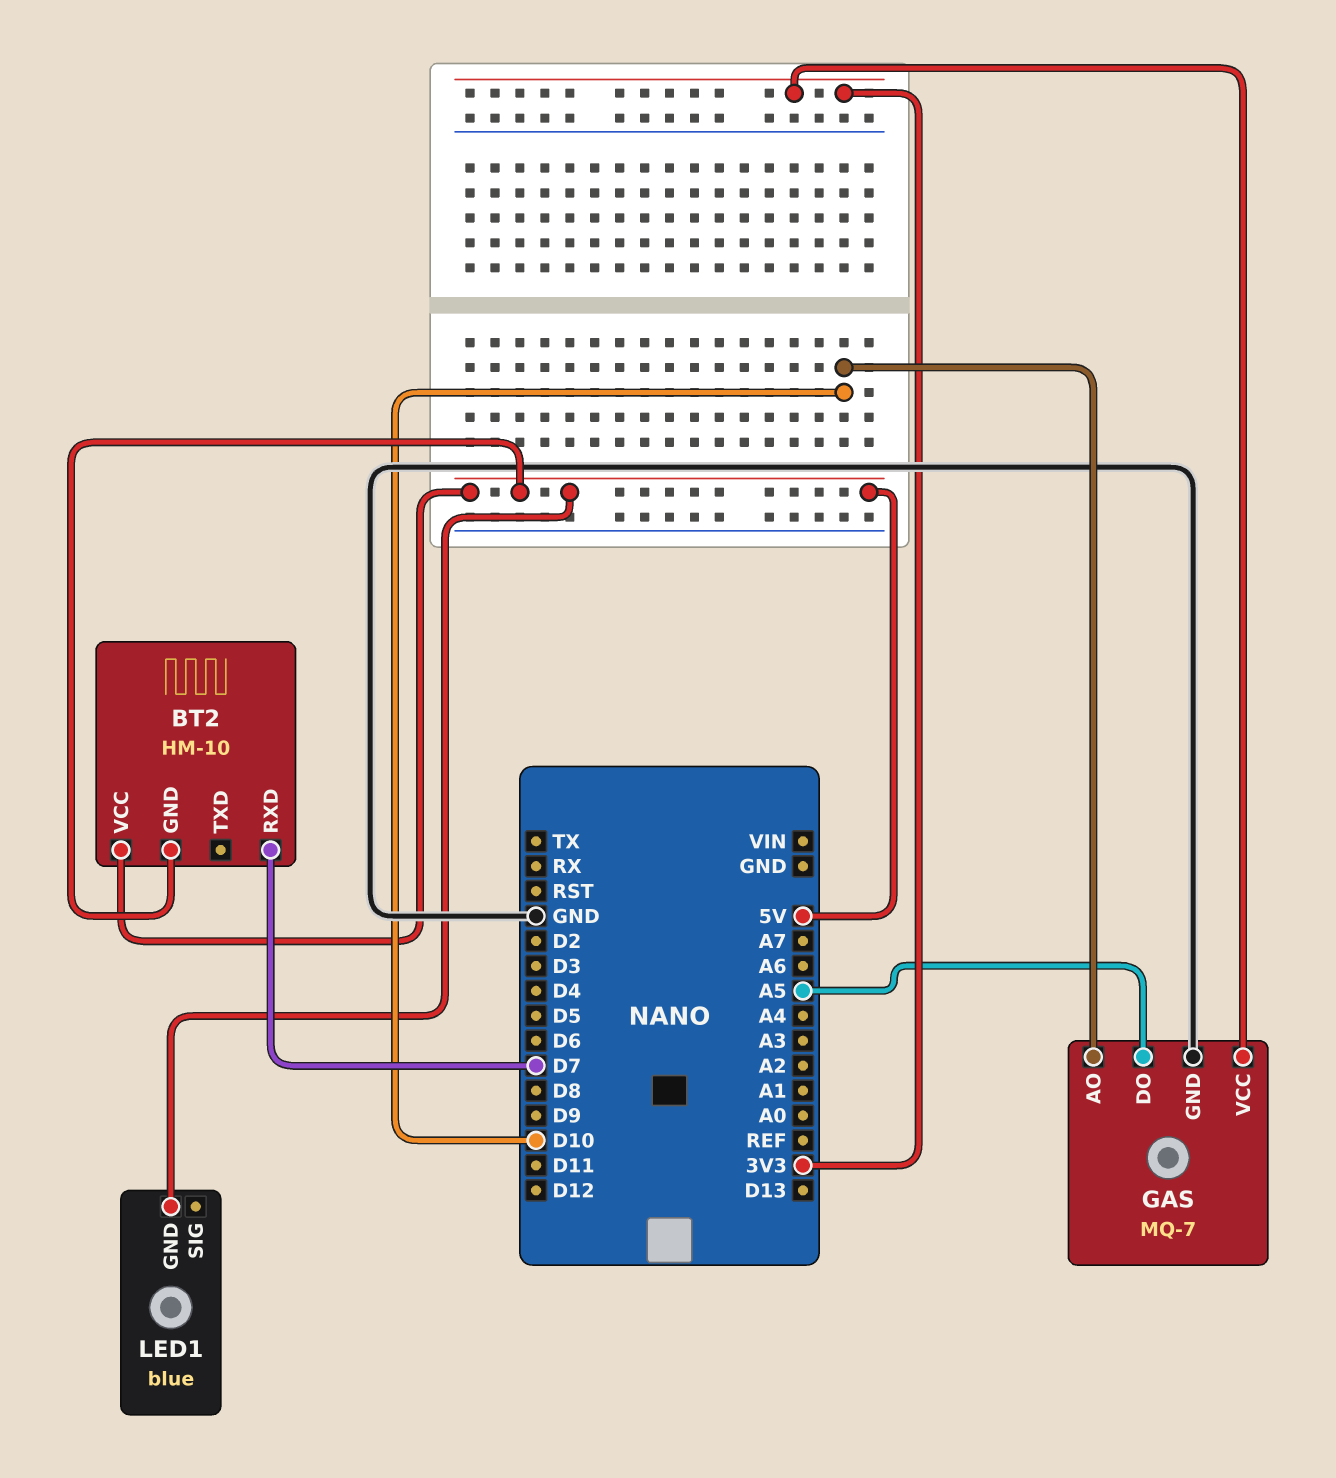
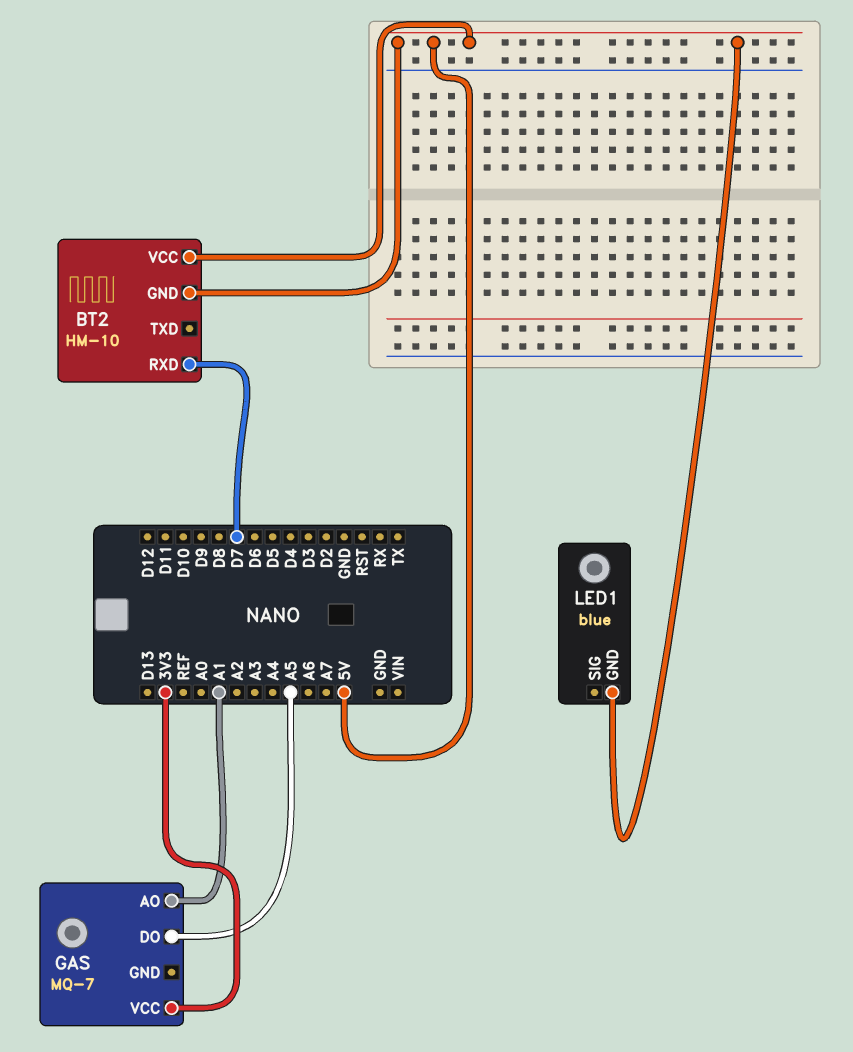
GAS pin AO: D10 -> A1
GAS pin GND: GND -> none

